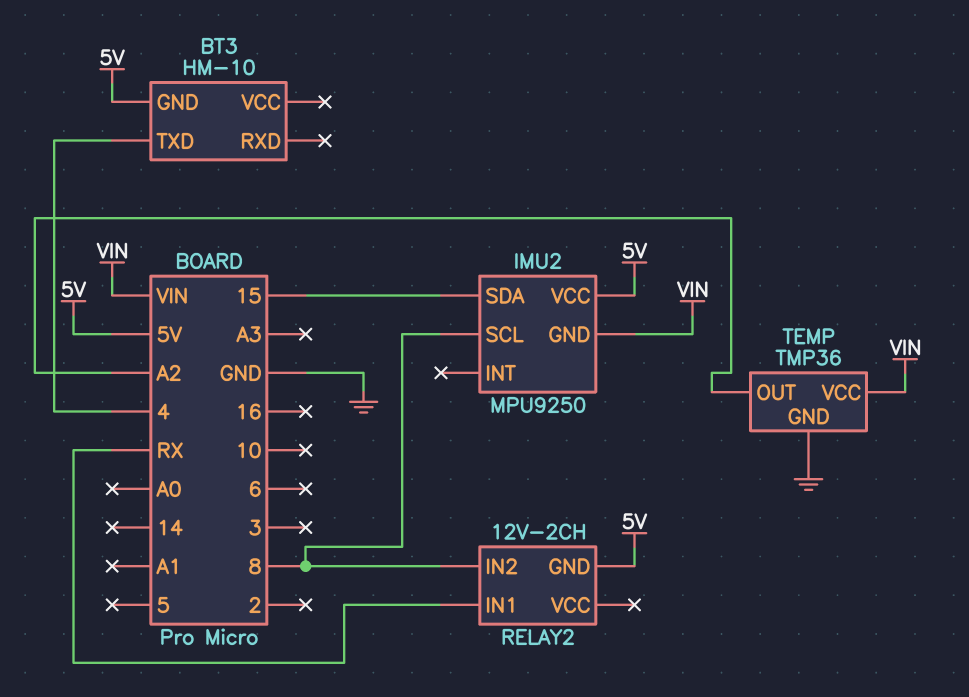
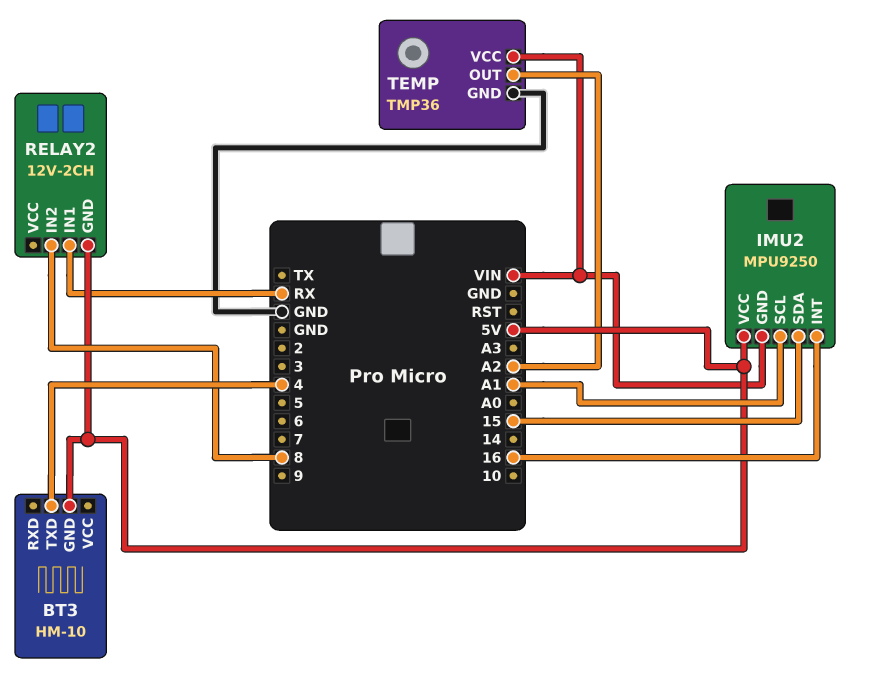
IMU2 pin INT: none -> 16
IMU2 pin SCL: 8 -> A1

